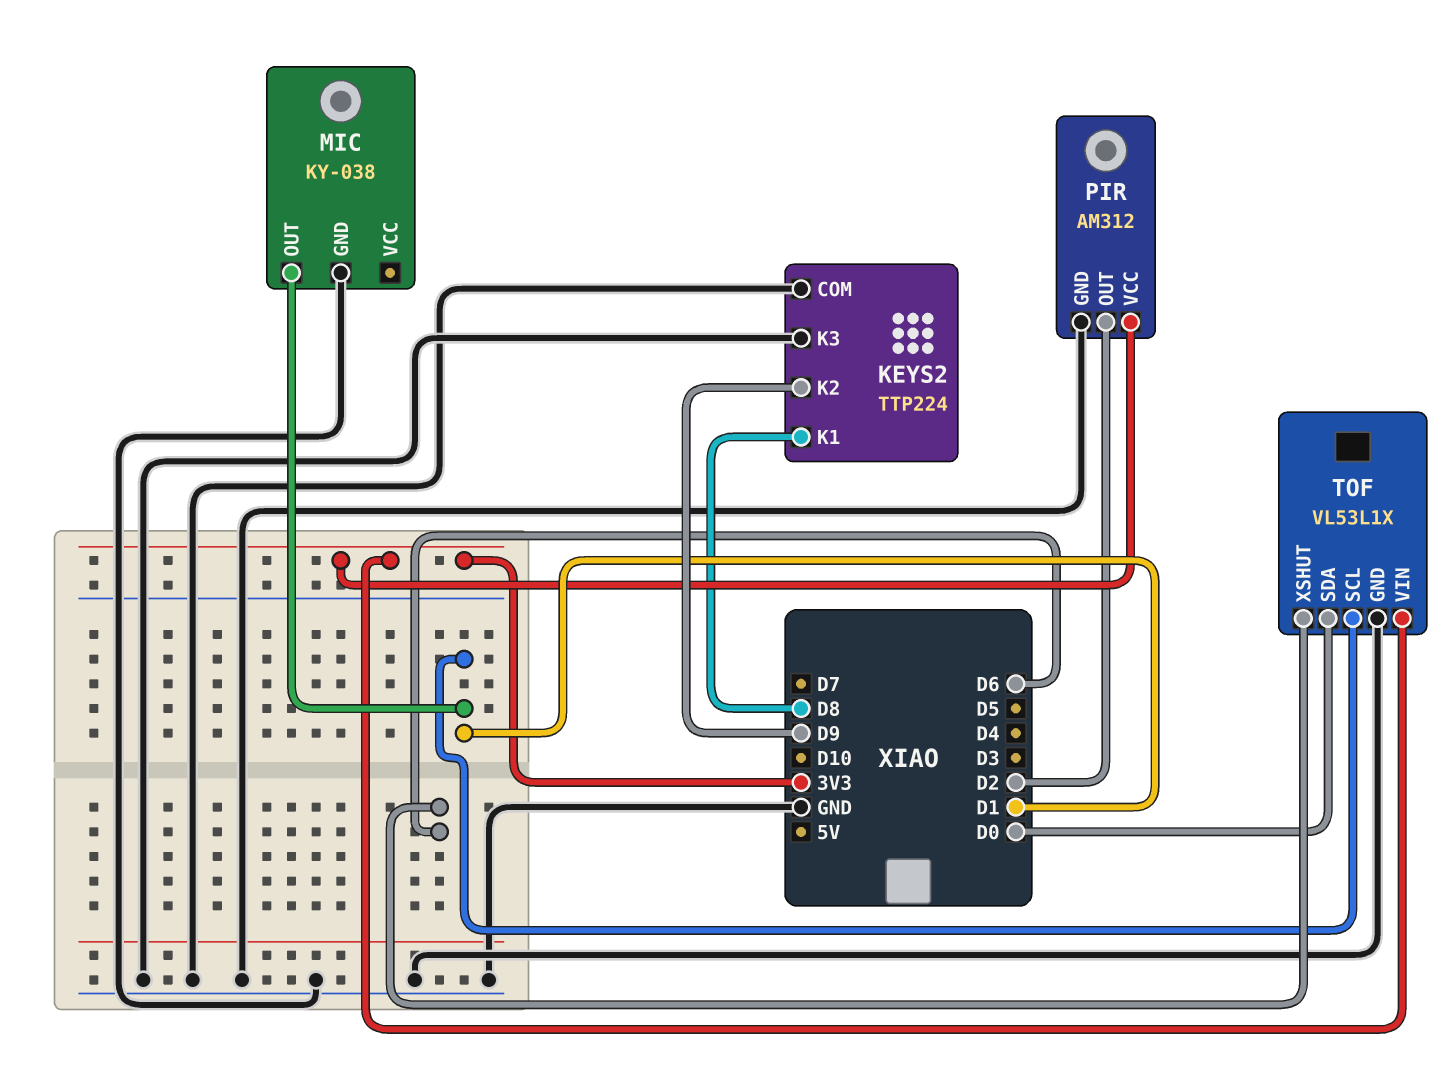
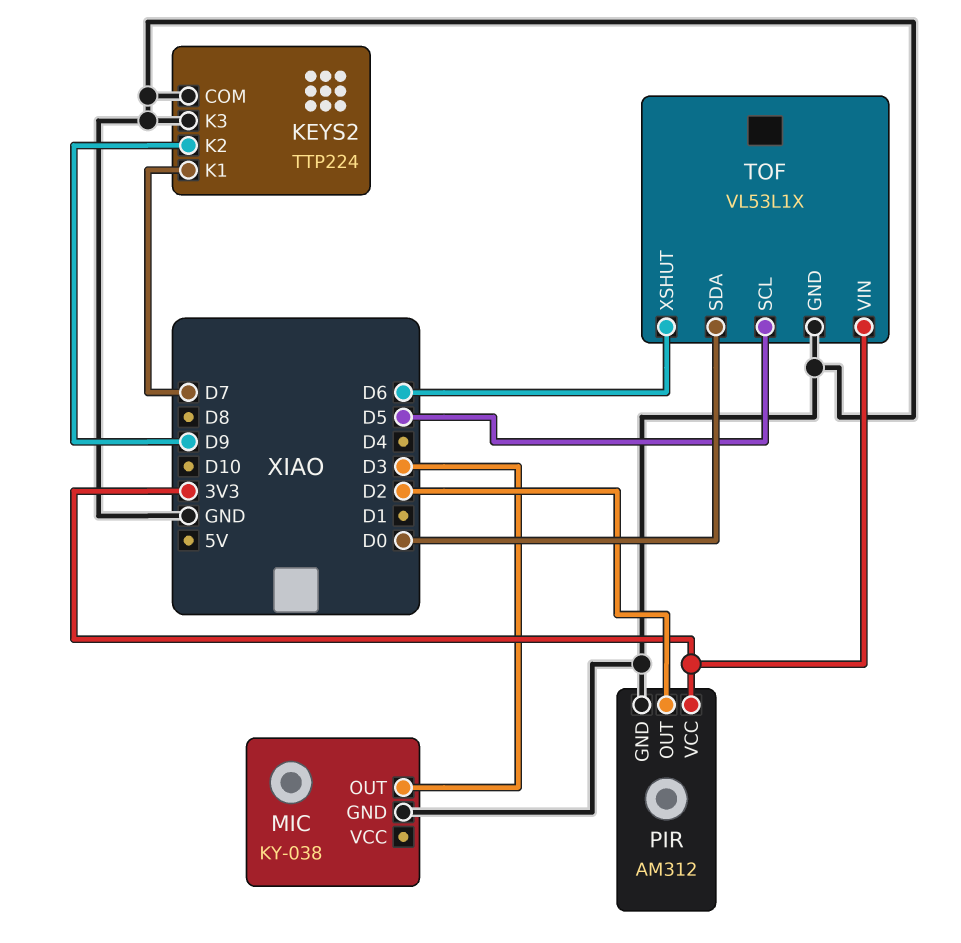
KEYS2 pin K1: D8 -> D7
MIC pin OUT: D1 -> D3
TOF pin SCL: D1 -> D5

